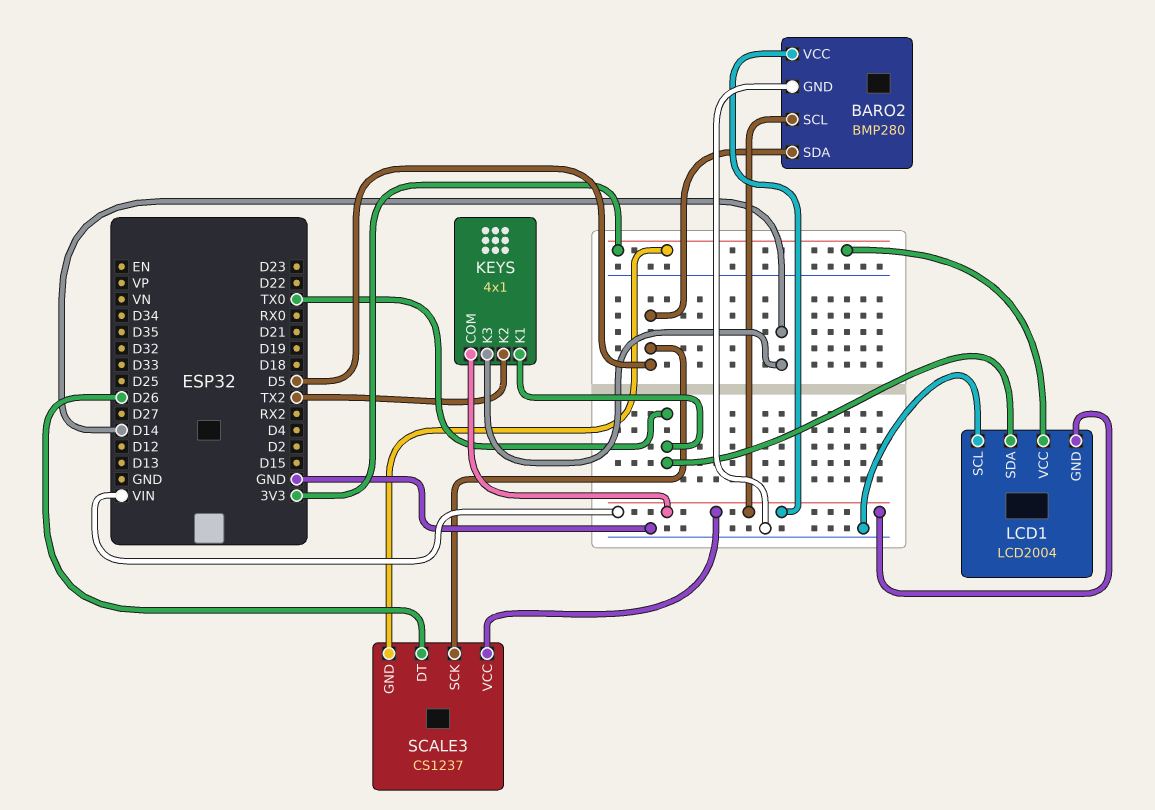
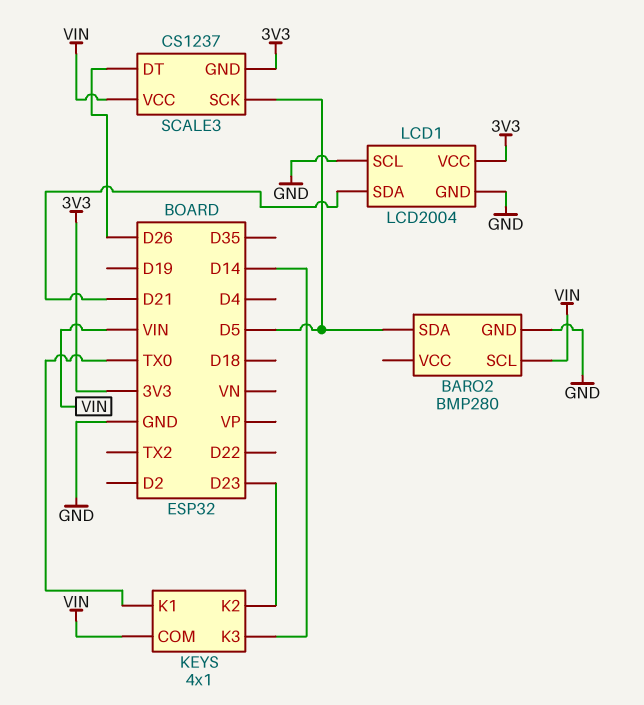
BARO2 pin VCC: VIN -> none
KEYS pin K2: TX2 -> D23
LCD1 pin GND: VIN -> GND
LCD1 pin SDA: TX0 -> D21

